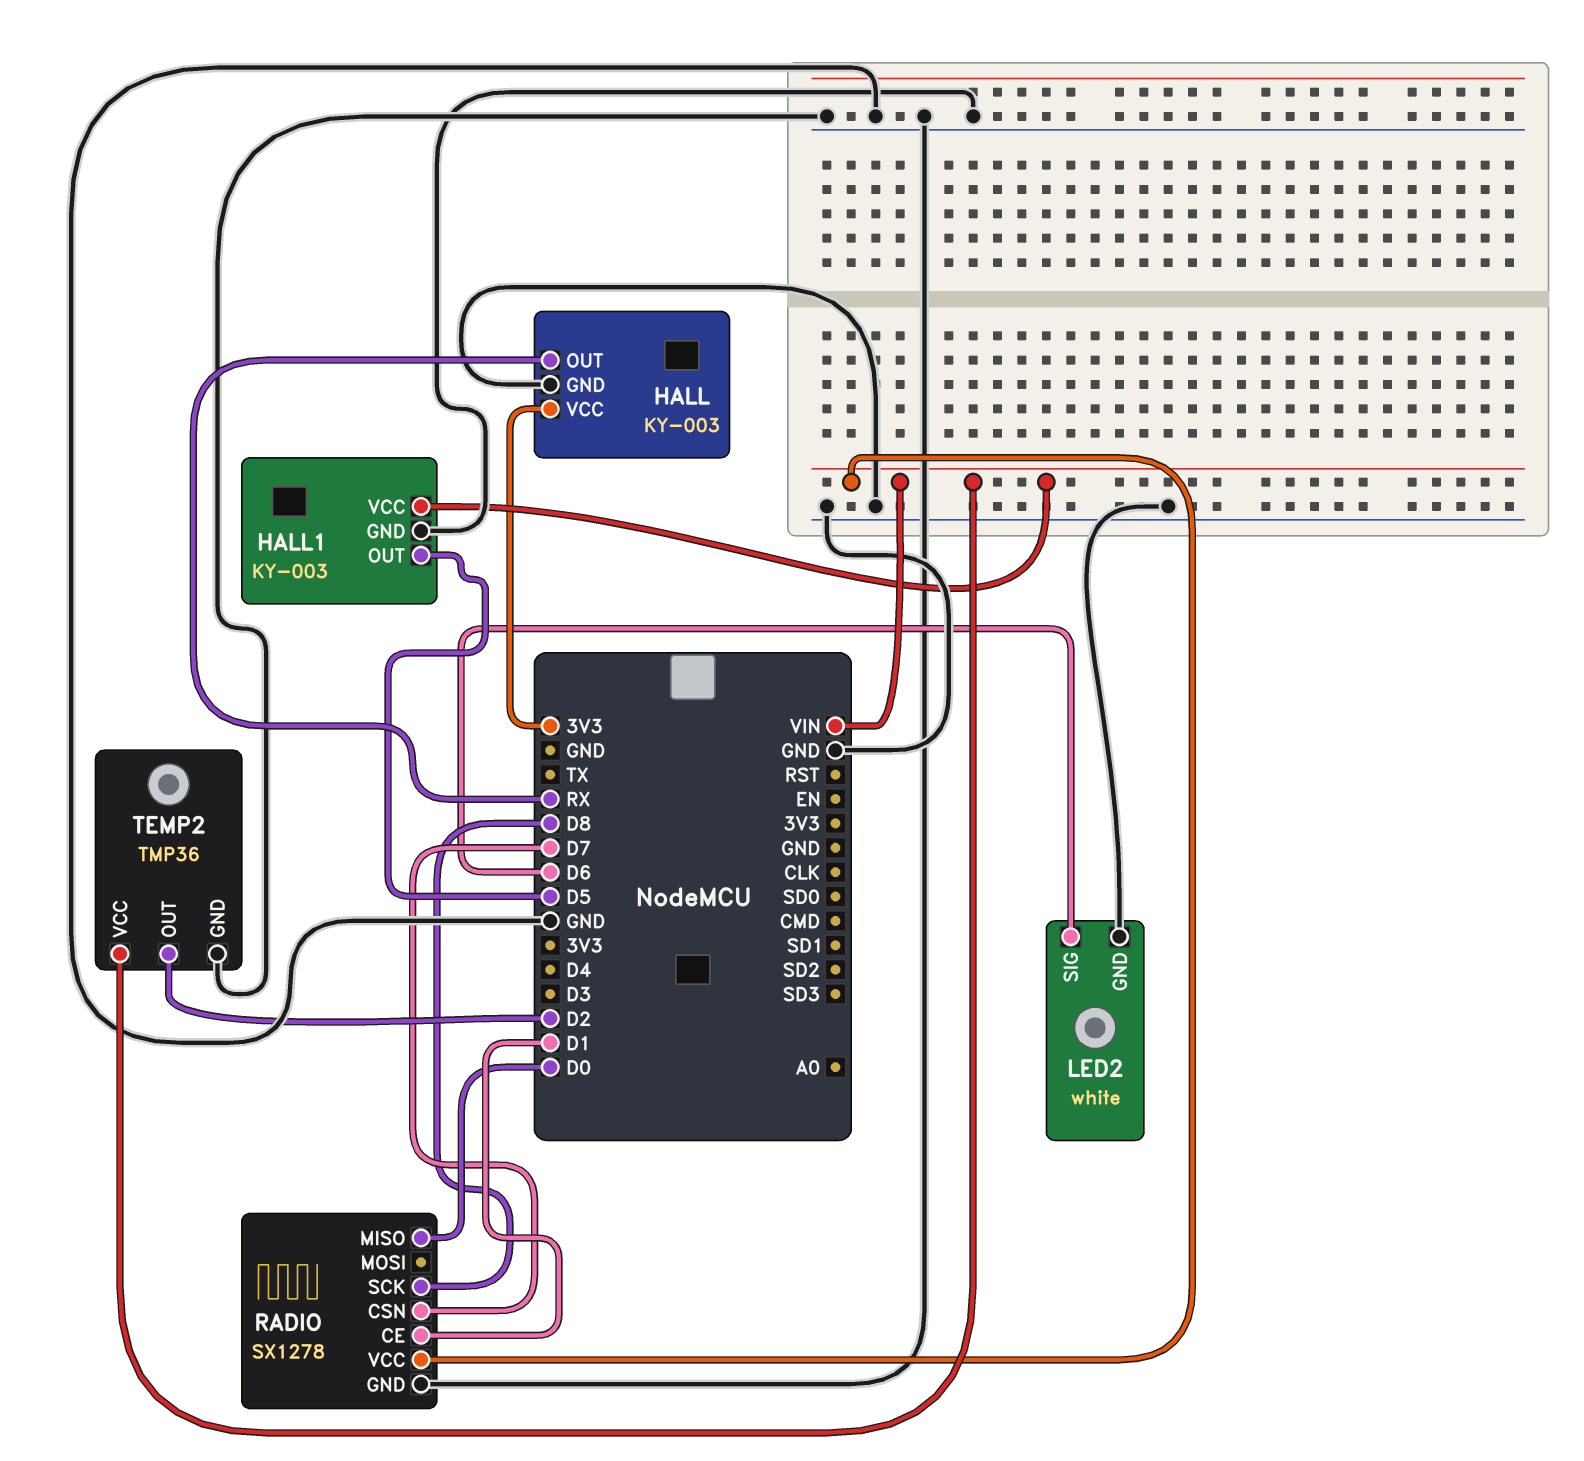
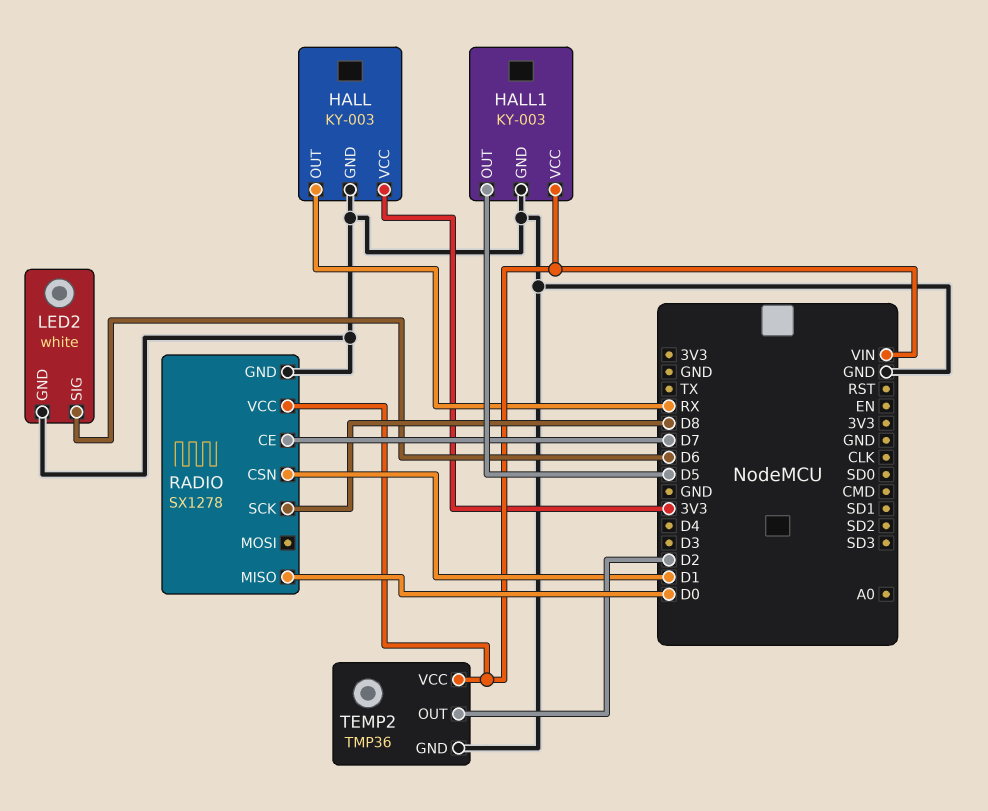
RADIO pin CE: D1 -> D7
RADIO pin CSN: D7 -> D1

